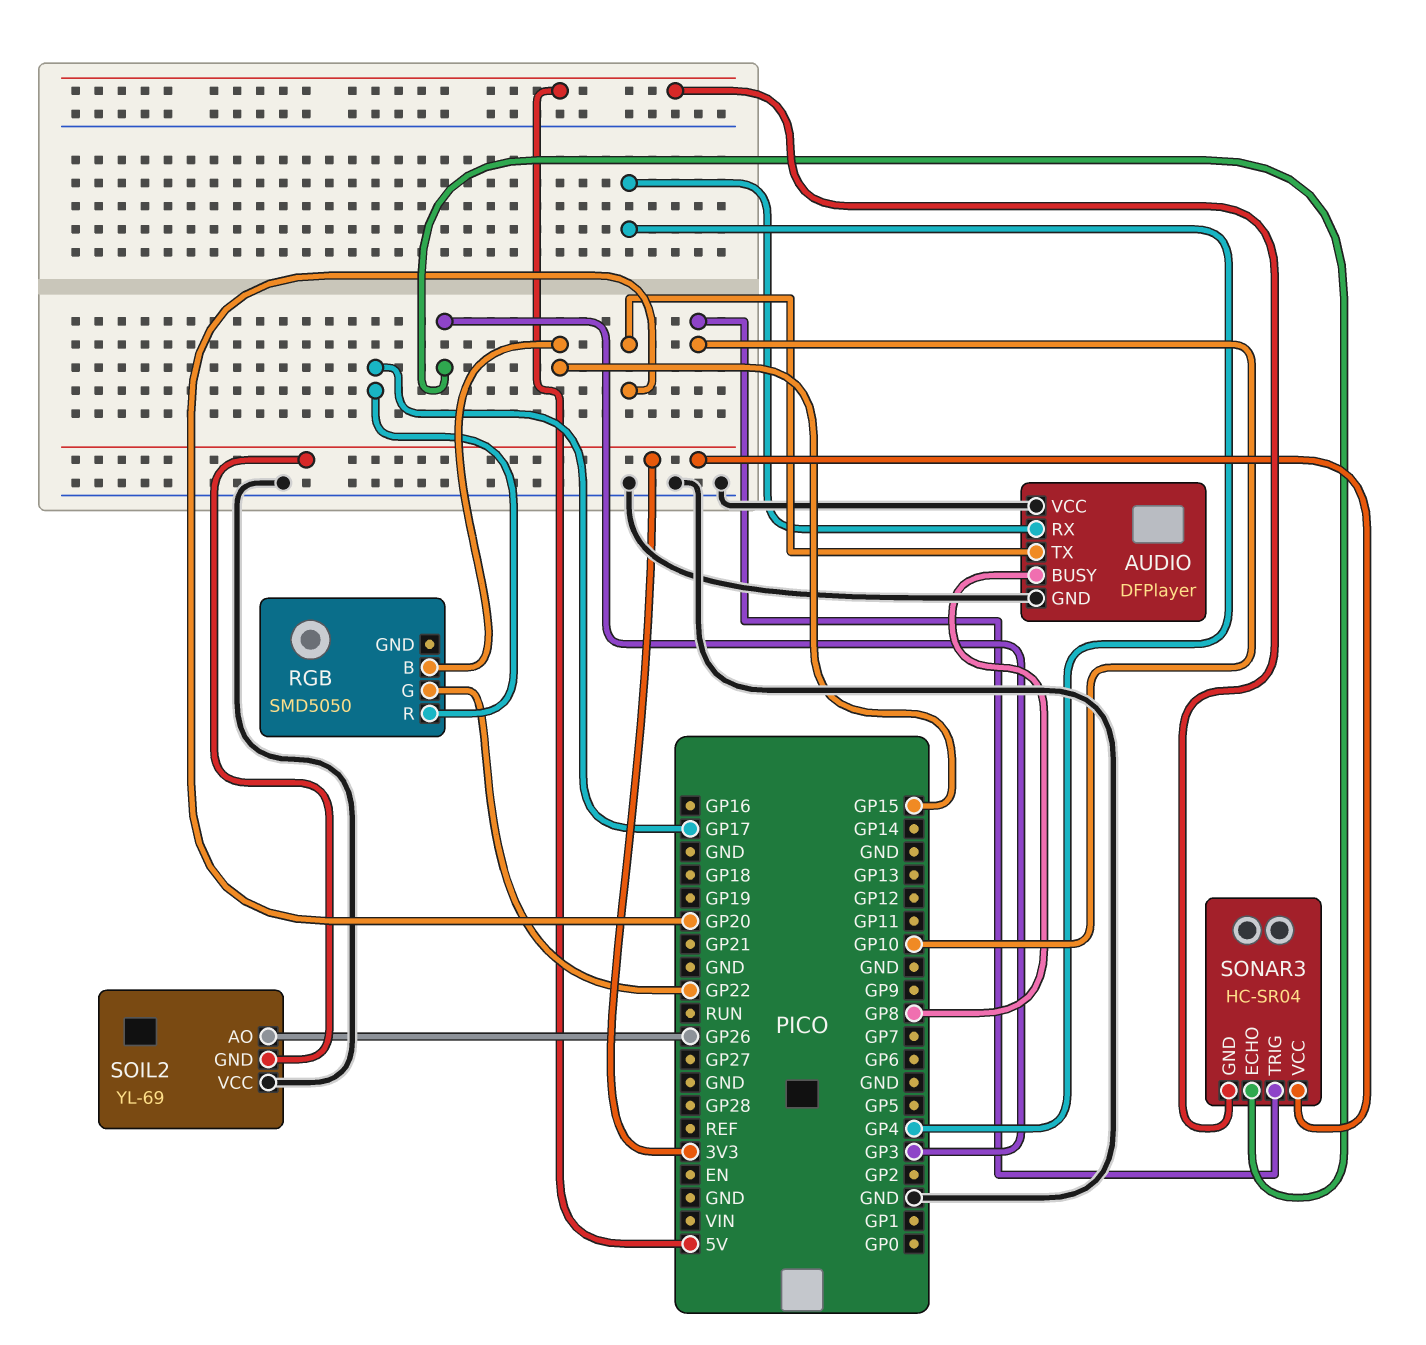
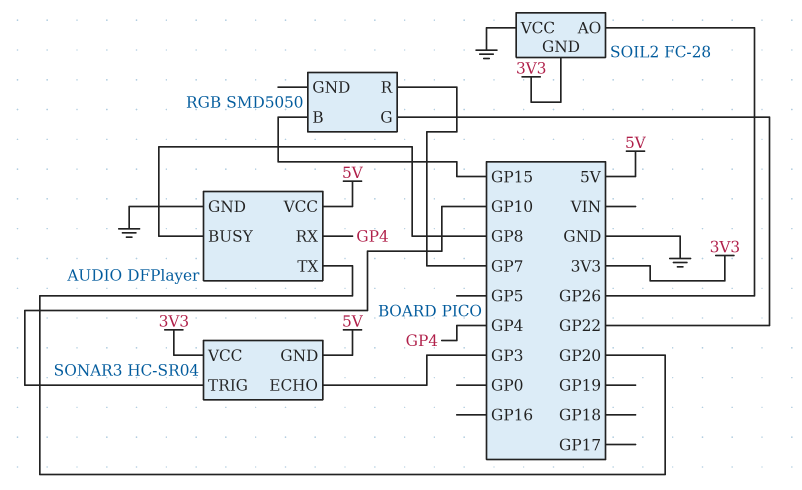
AUDIO pin VCC: GND -> 5V
RGB pin R: GP17 -> GP7
SOIL2: YL-69 -> FC-28

